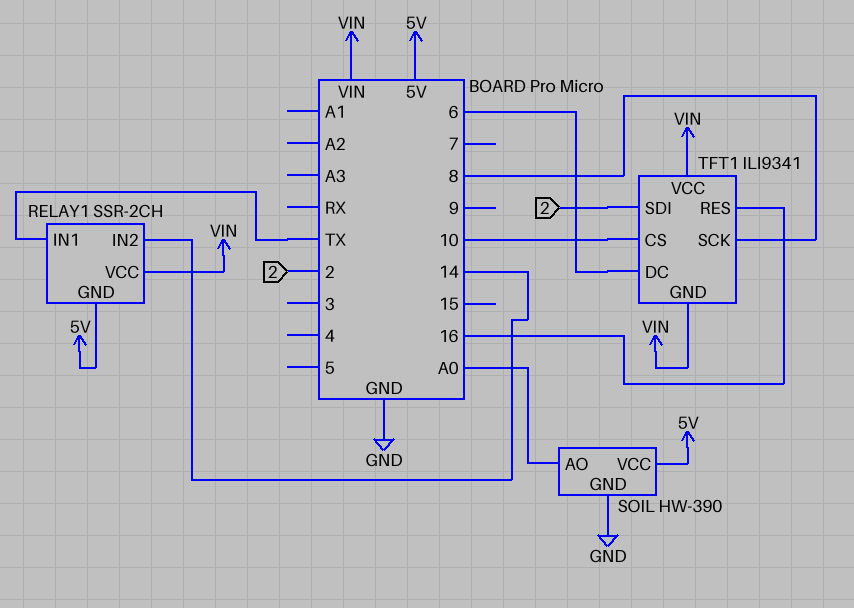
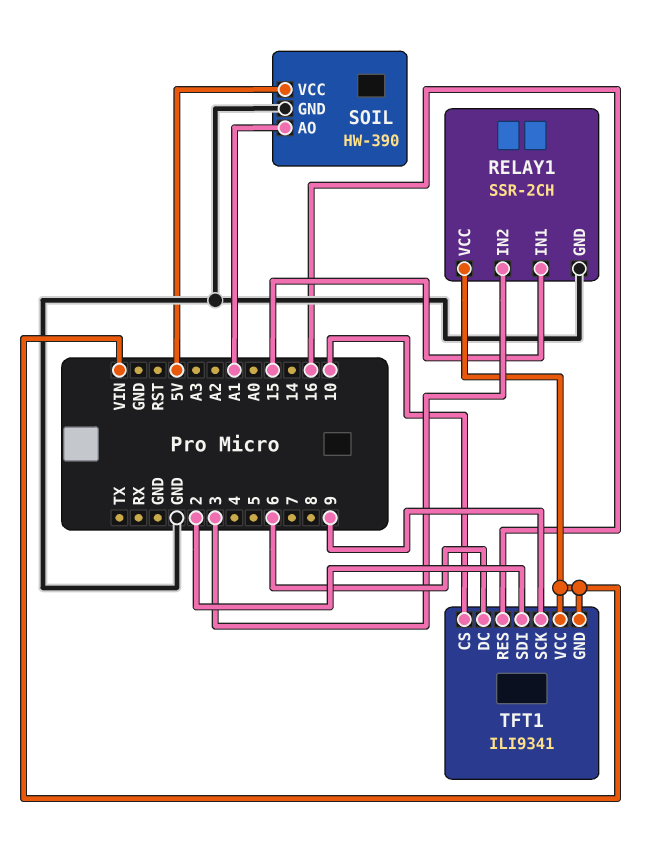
RELAY1 pin GND: 5V -> GND
RELAY1 pin IN1: TX -> 15
RELAY1 pin IN2: 14 -> 3
SOIL pin AO: A0 -> A1
TFT1 pin SCK: 8 -> 9

